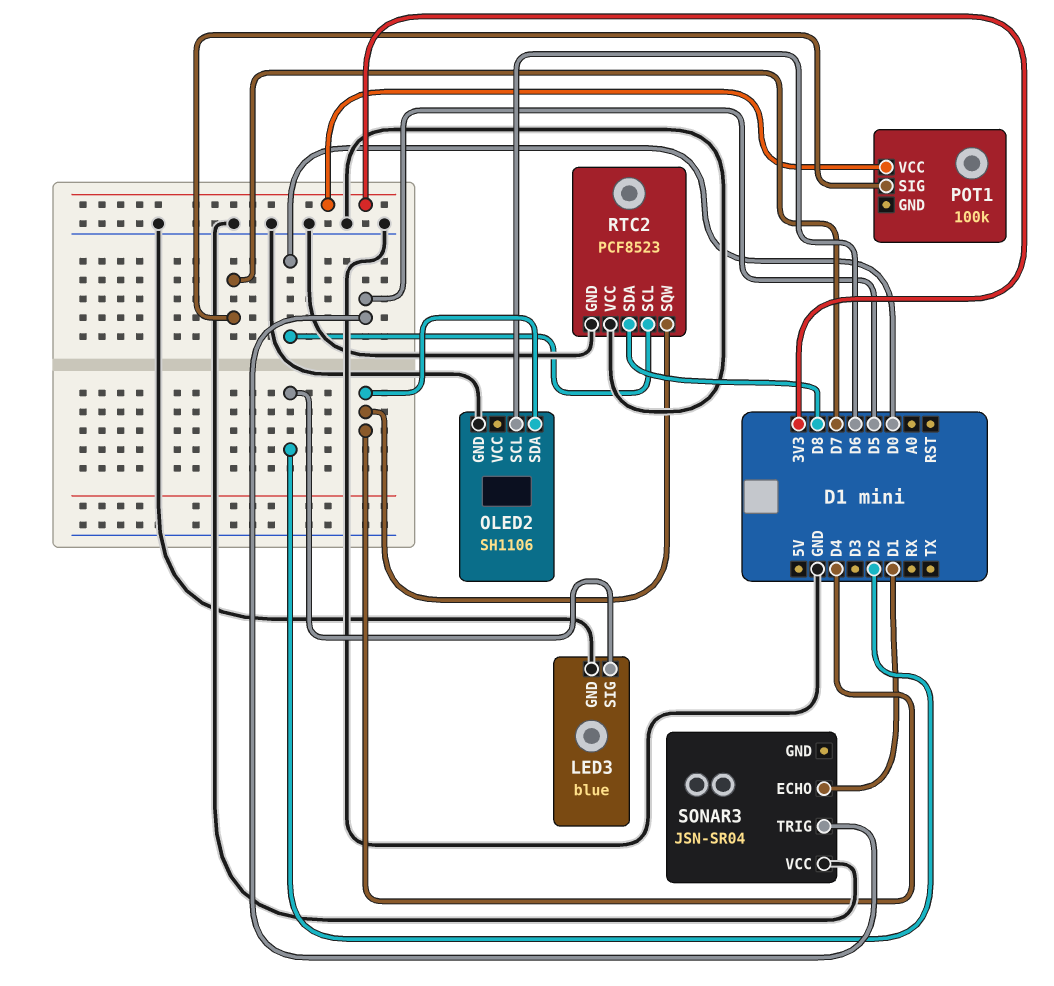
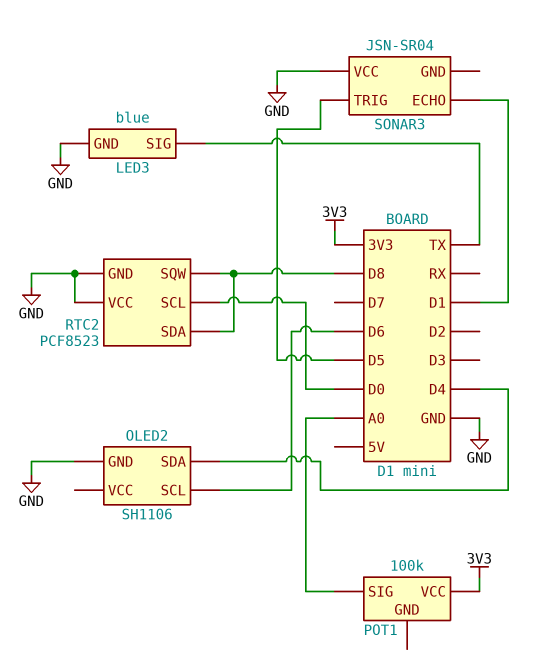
LED3 pin SIG: D2 -> TX
POT1 pin SIG: D7 -> A0
RTC2 pin SQW: D4 -> D8

